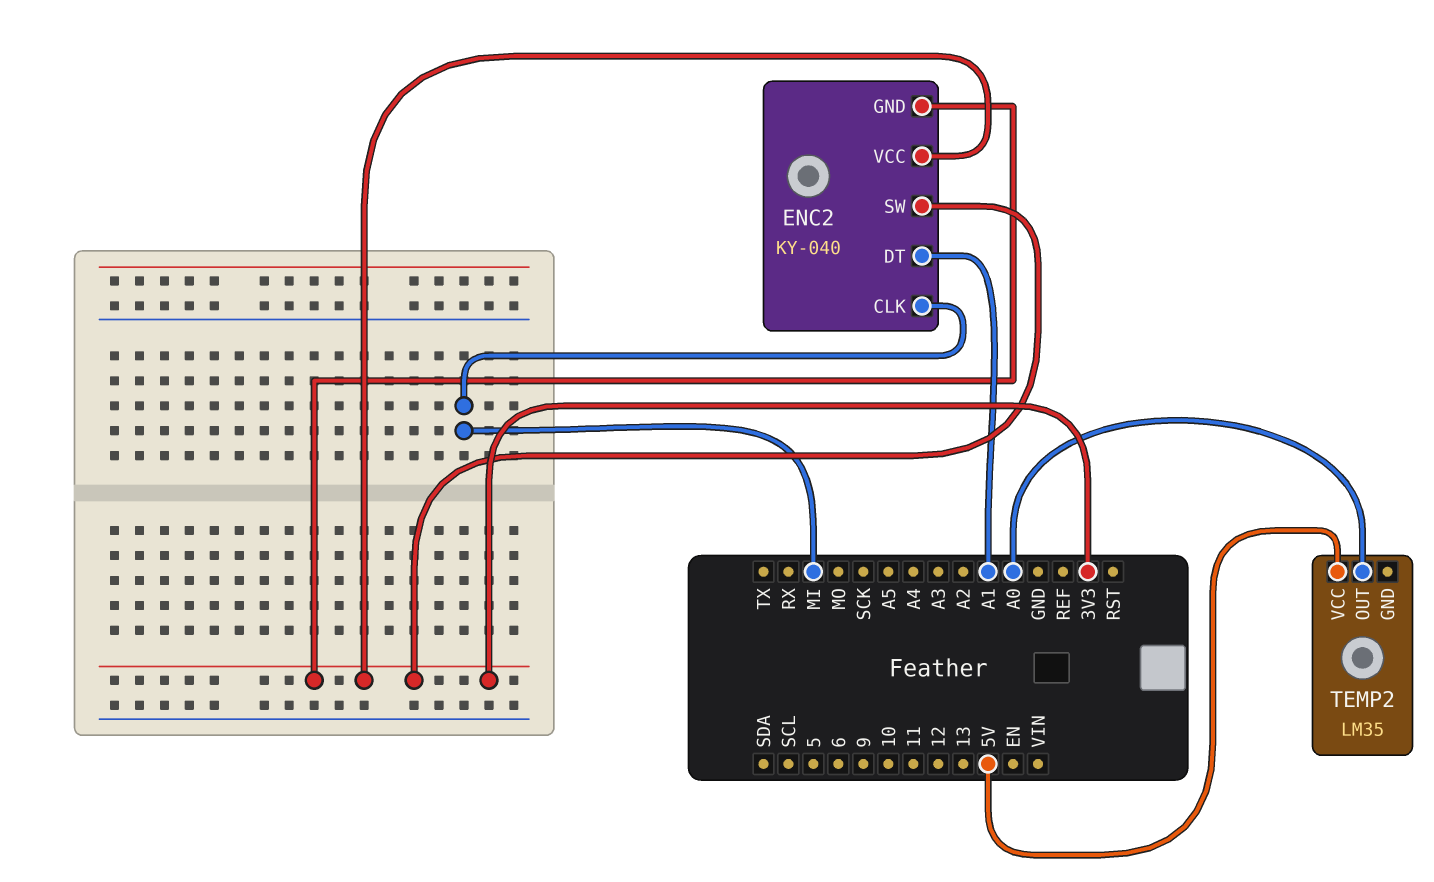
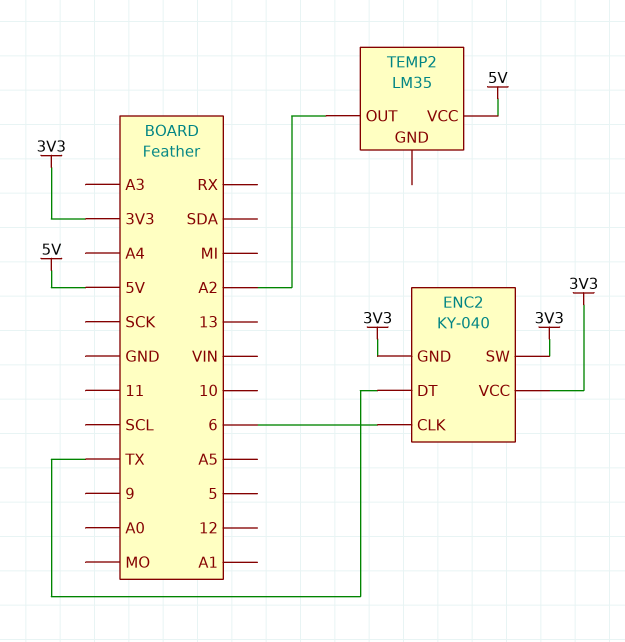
ENC2 pin CLK: MI -> 6
ENC2 pin DT: A1 -> TX
TEMP2 pin OUT: A0 -> A2

